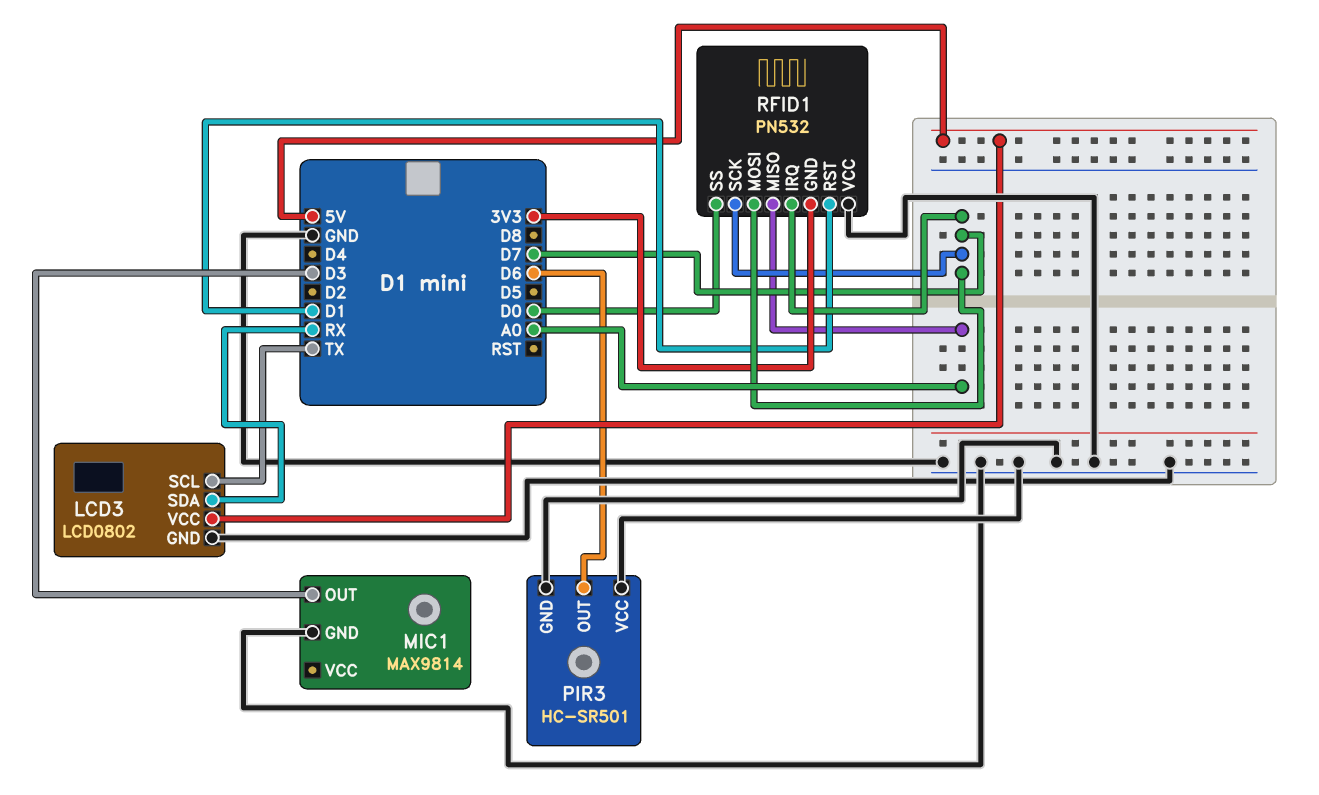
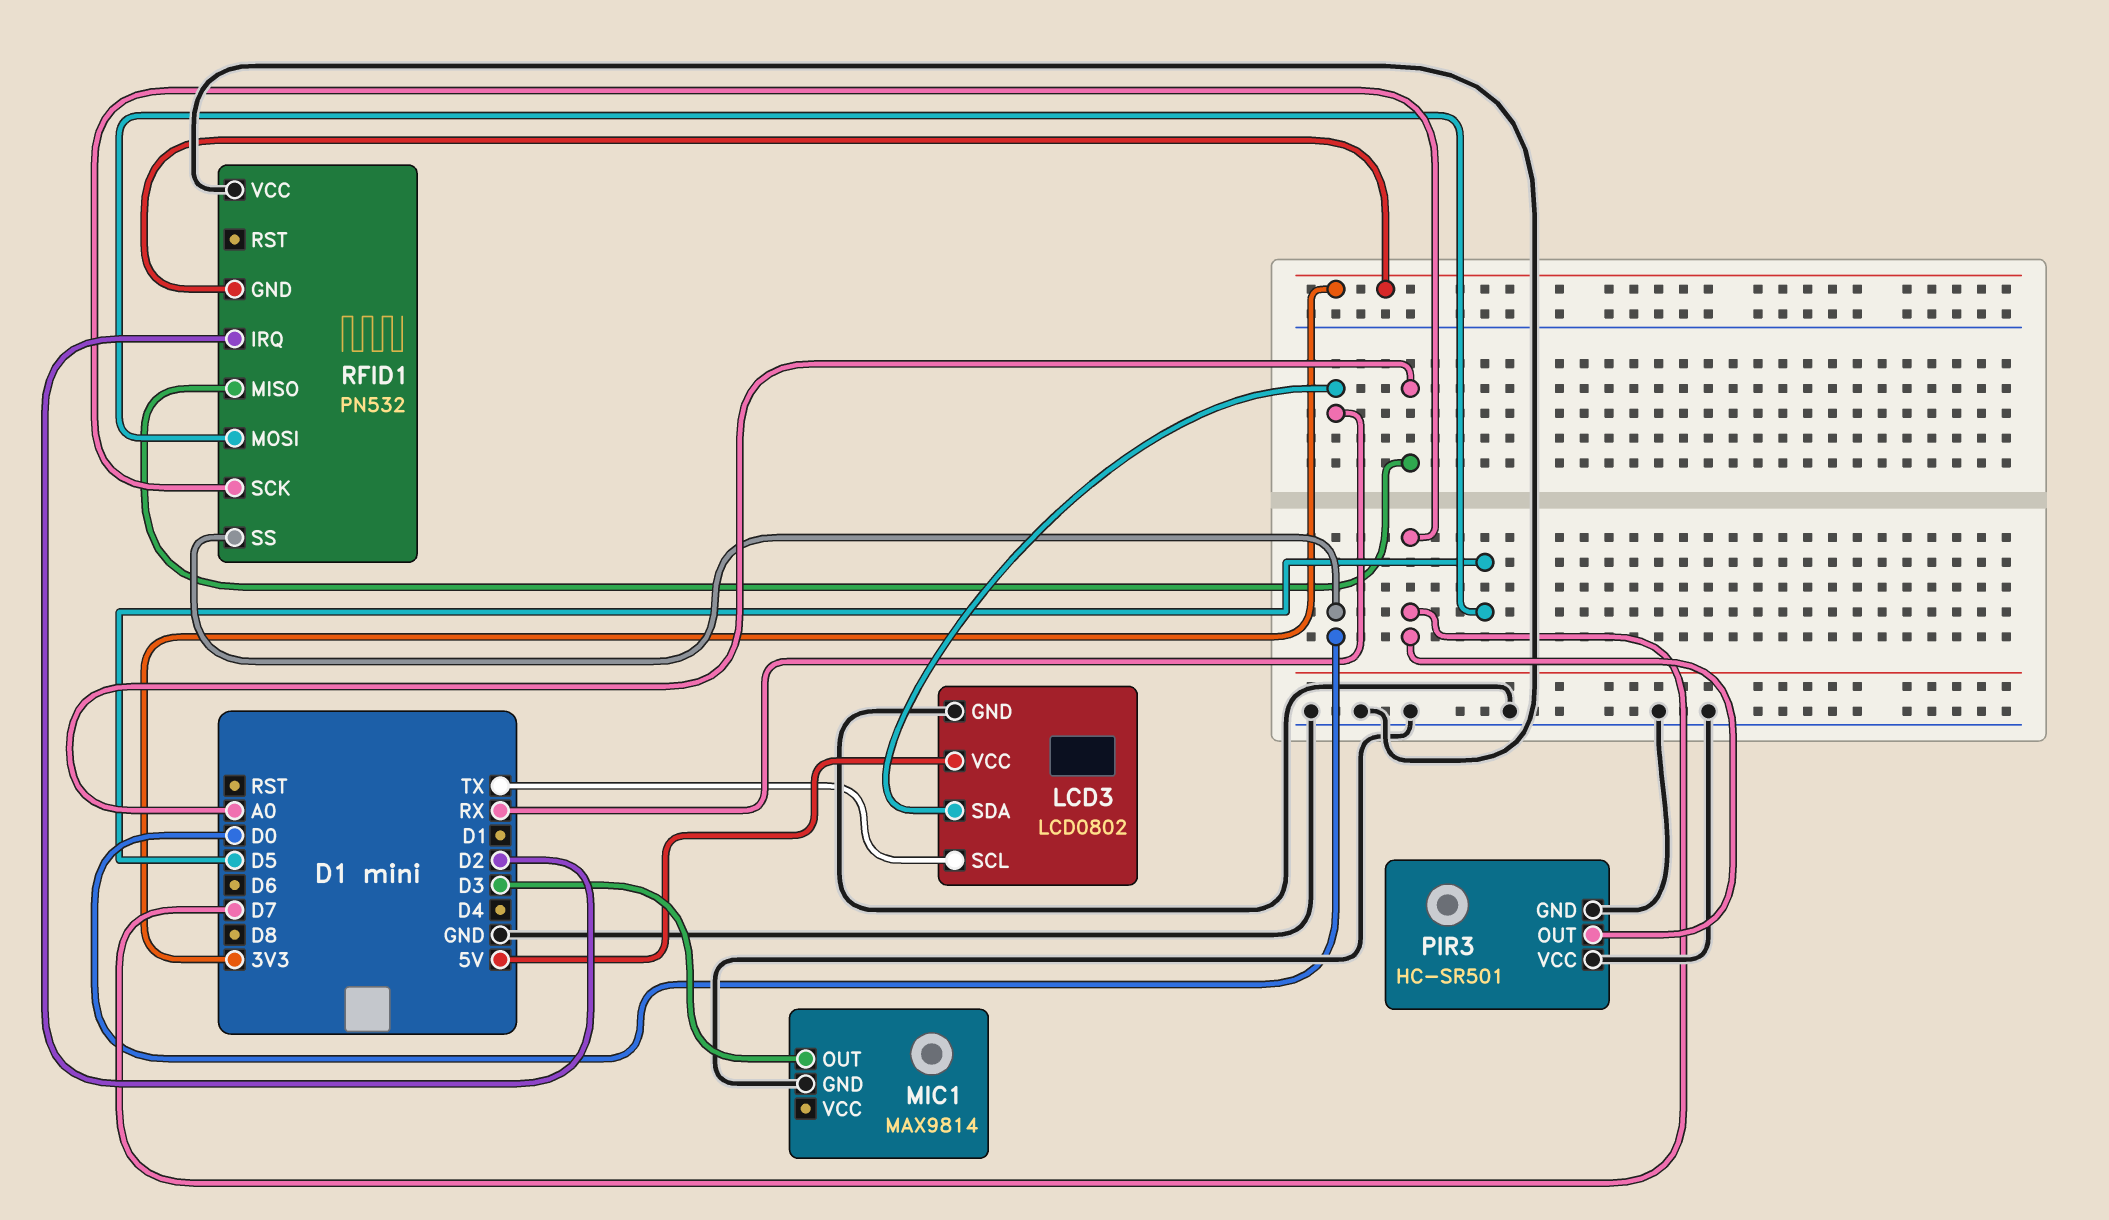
PIR3 pin OUT: D6 -> D7
RFID1 pin IRQ: D7 -> D2
RFID1 pin MOSI: D7 -> D5
RFID1 pin RST: D1 -> none

